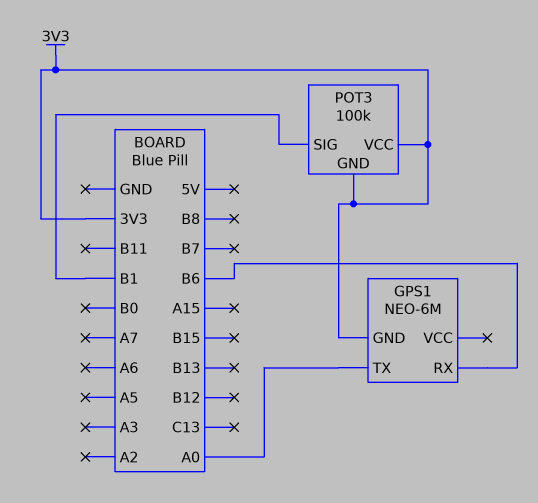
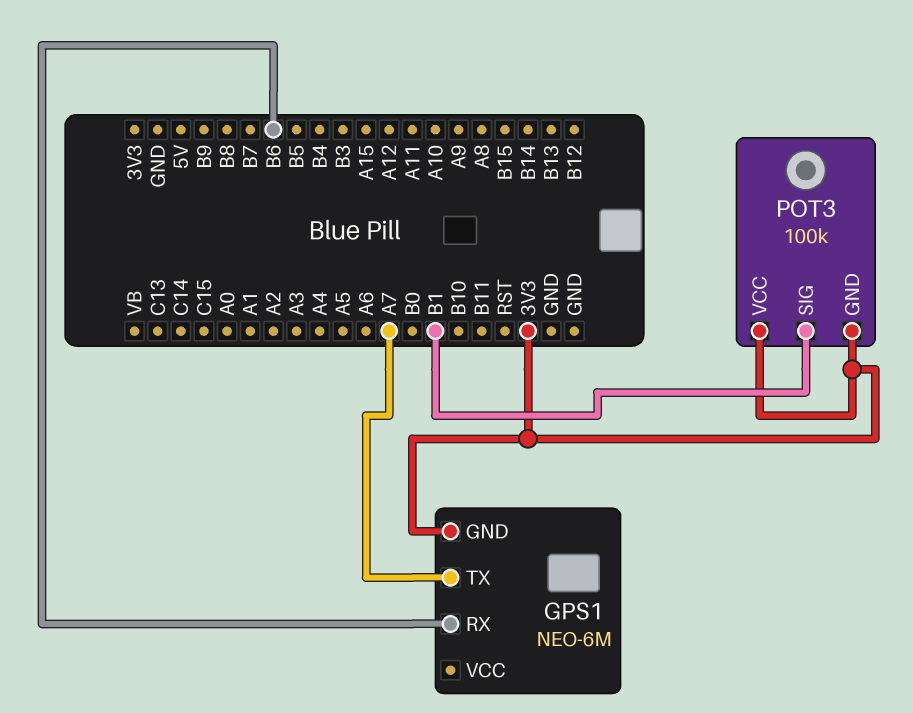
GPS1 pin TX: A0 -> A7

